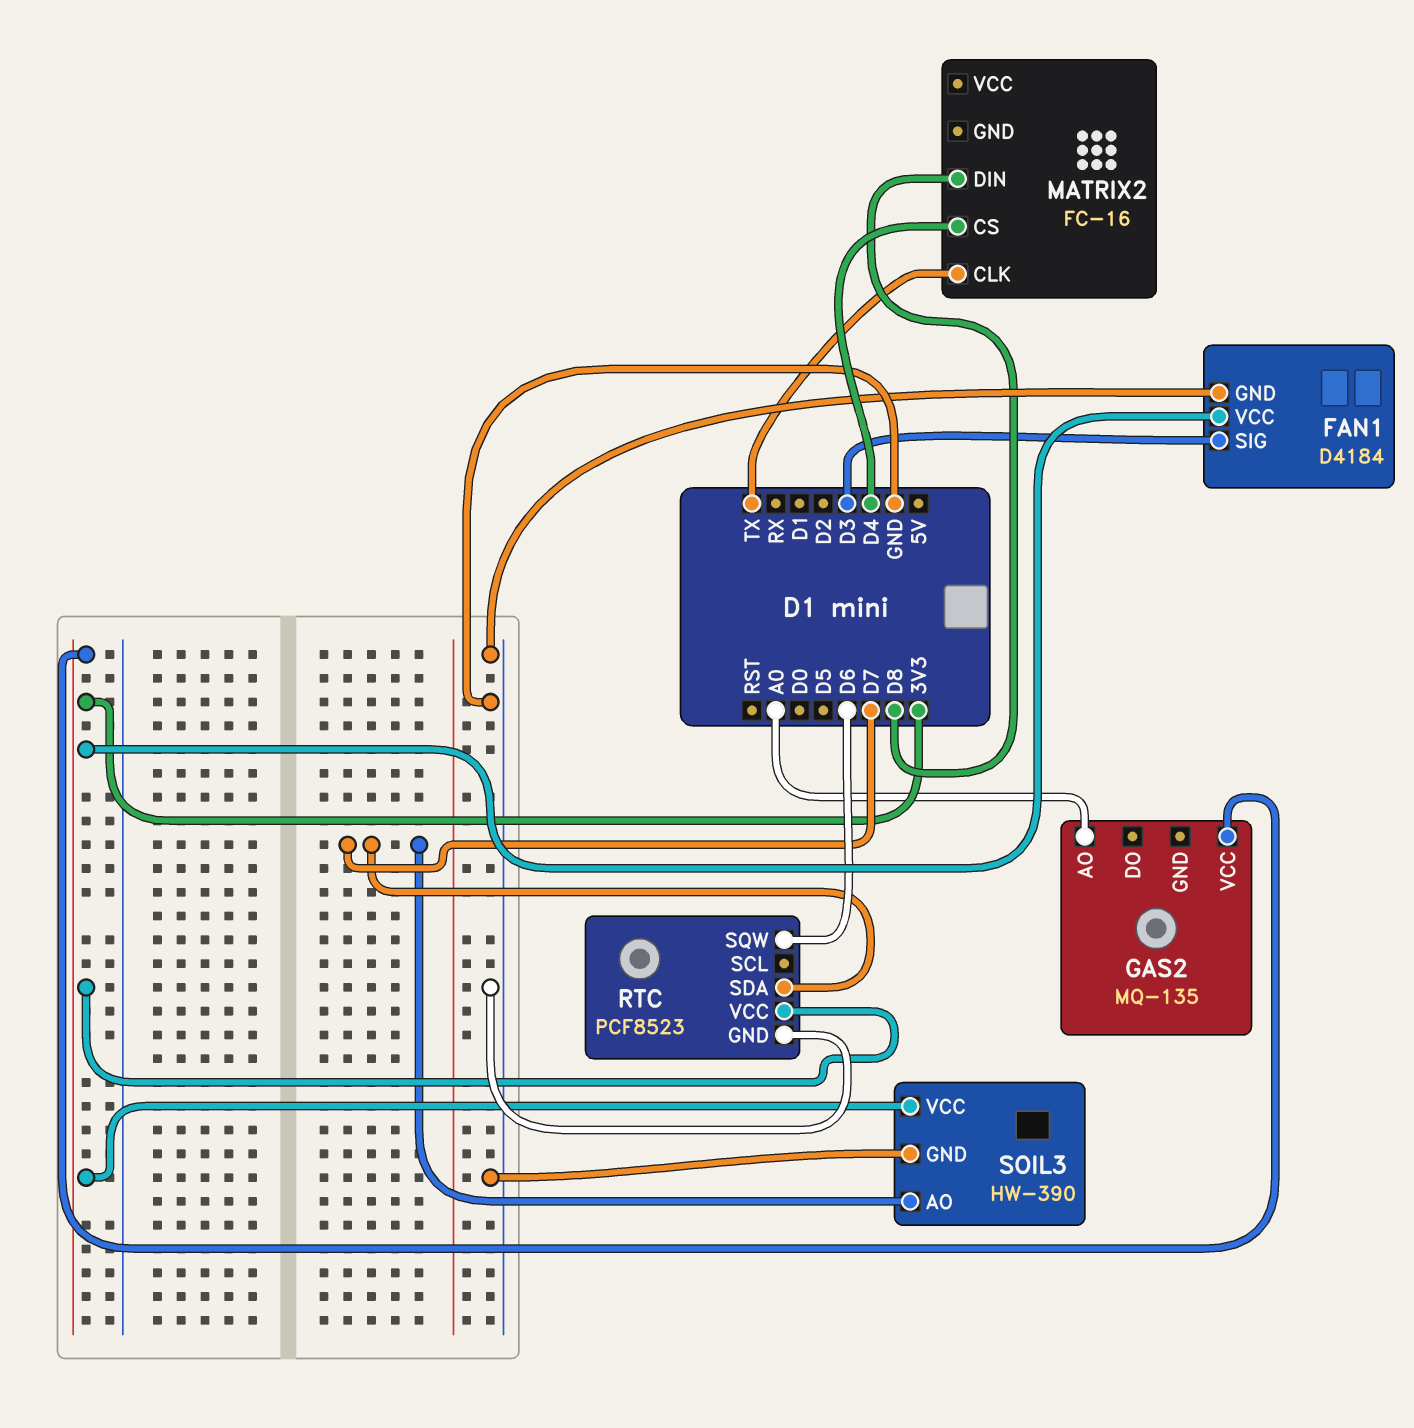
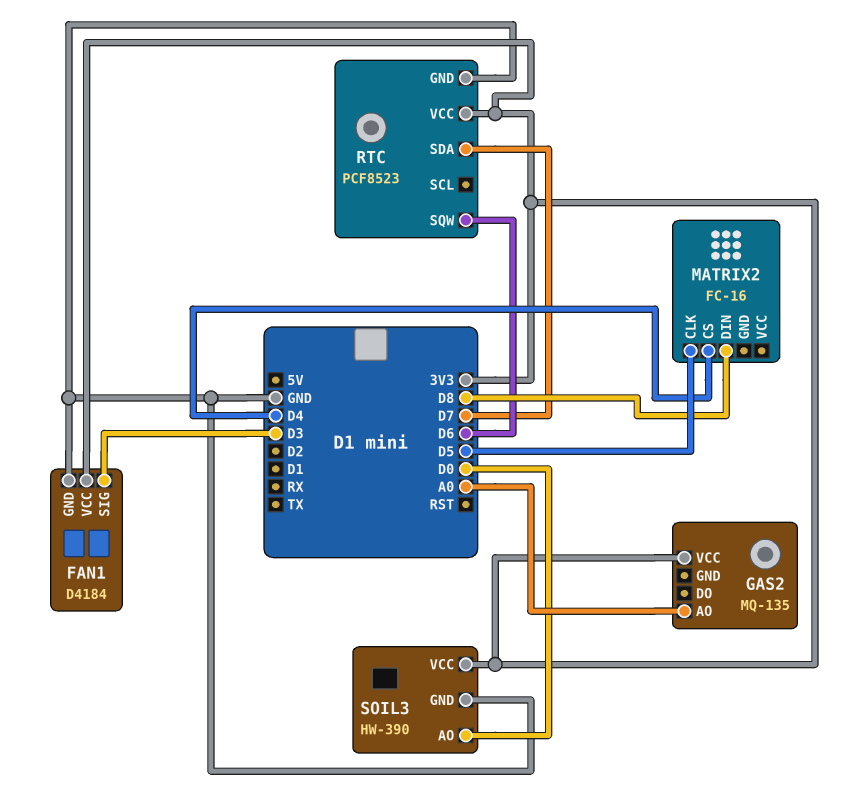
MATRIX2 pin CLK: TX -> D5
SOIL3 pin AO: D7 -> D0

